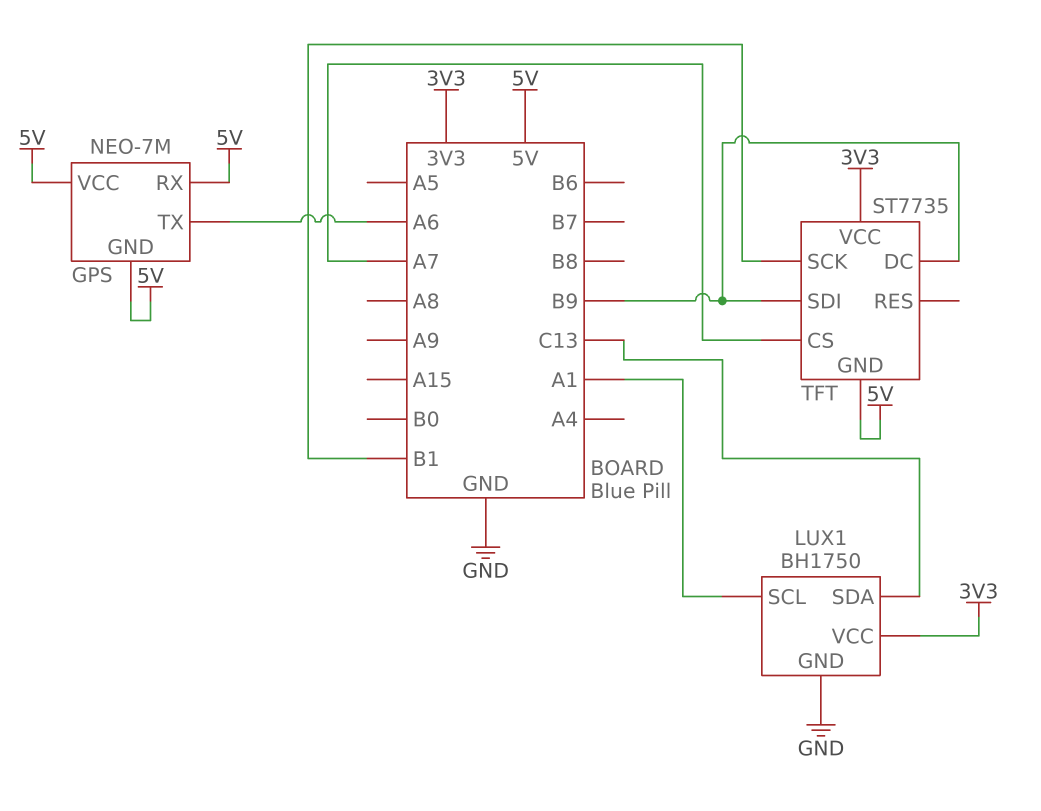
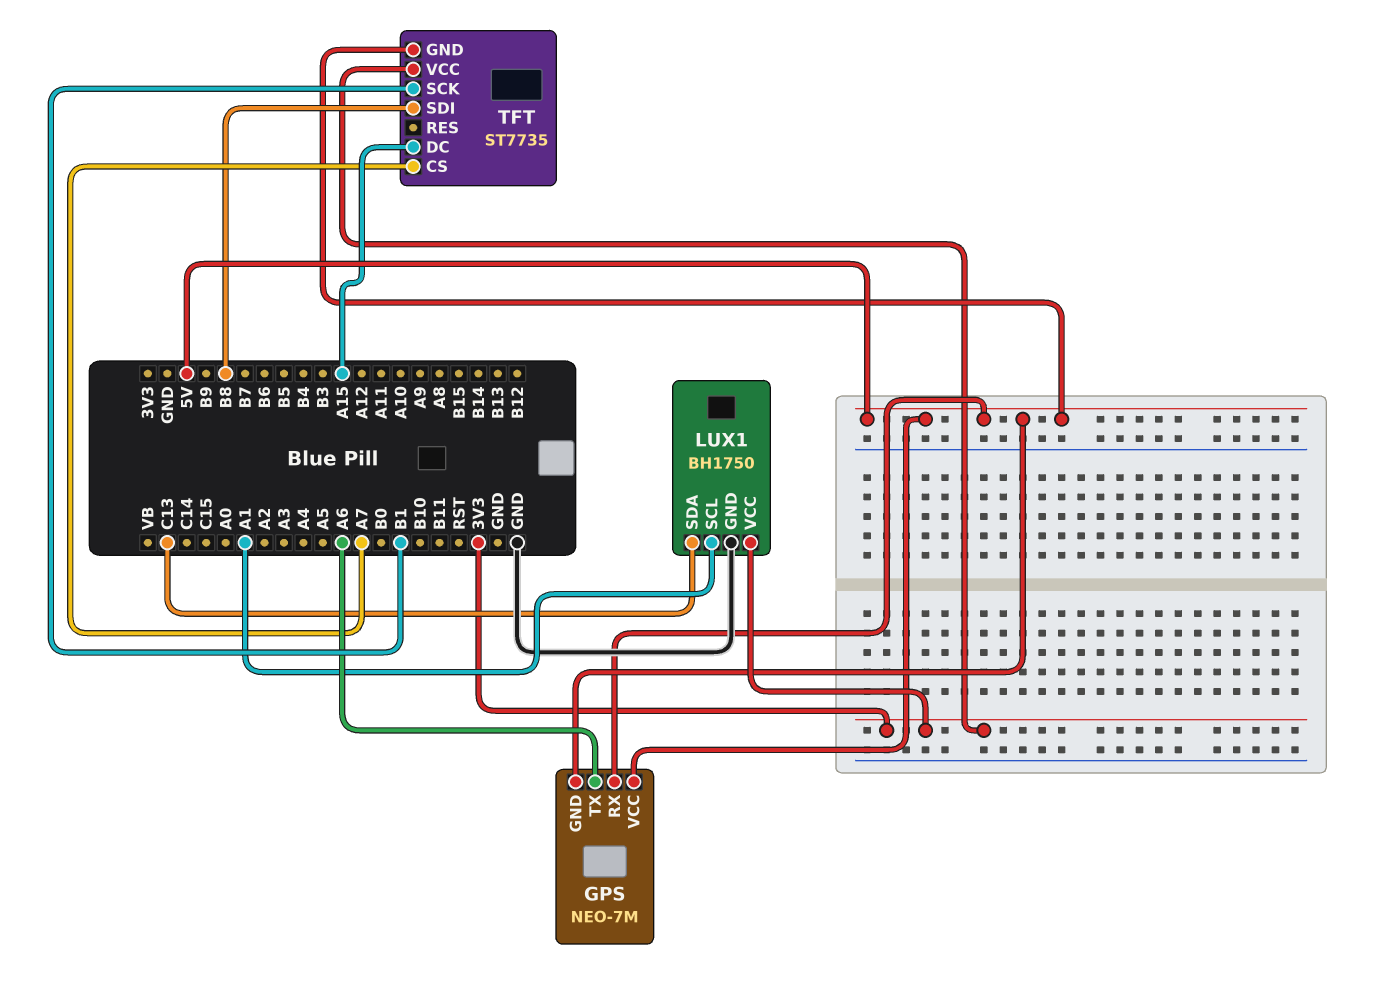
TFT pin DC: B9 -> A15
TFT pin SDI: B9 -> B8

